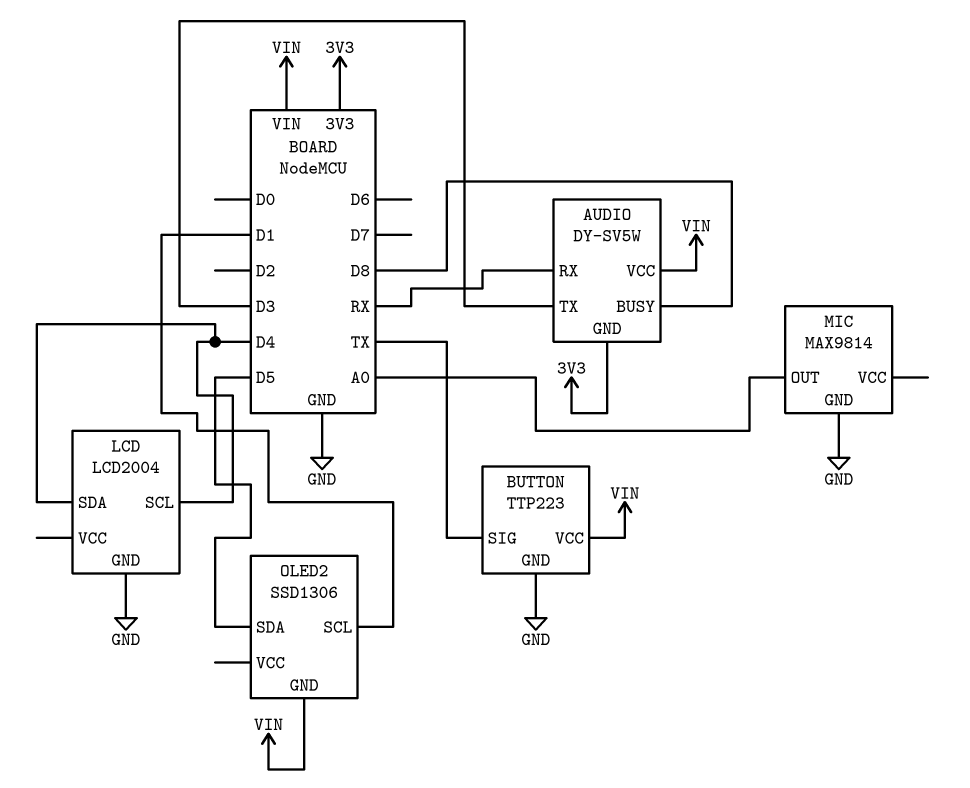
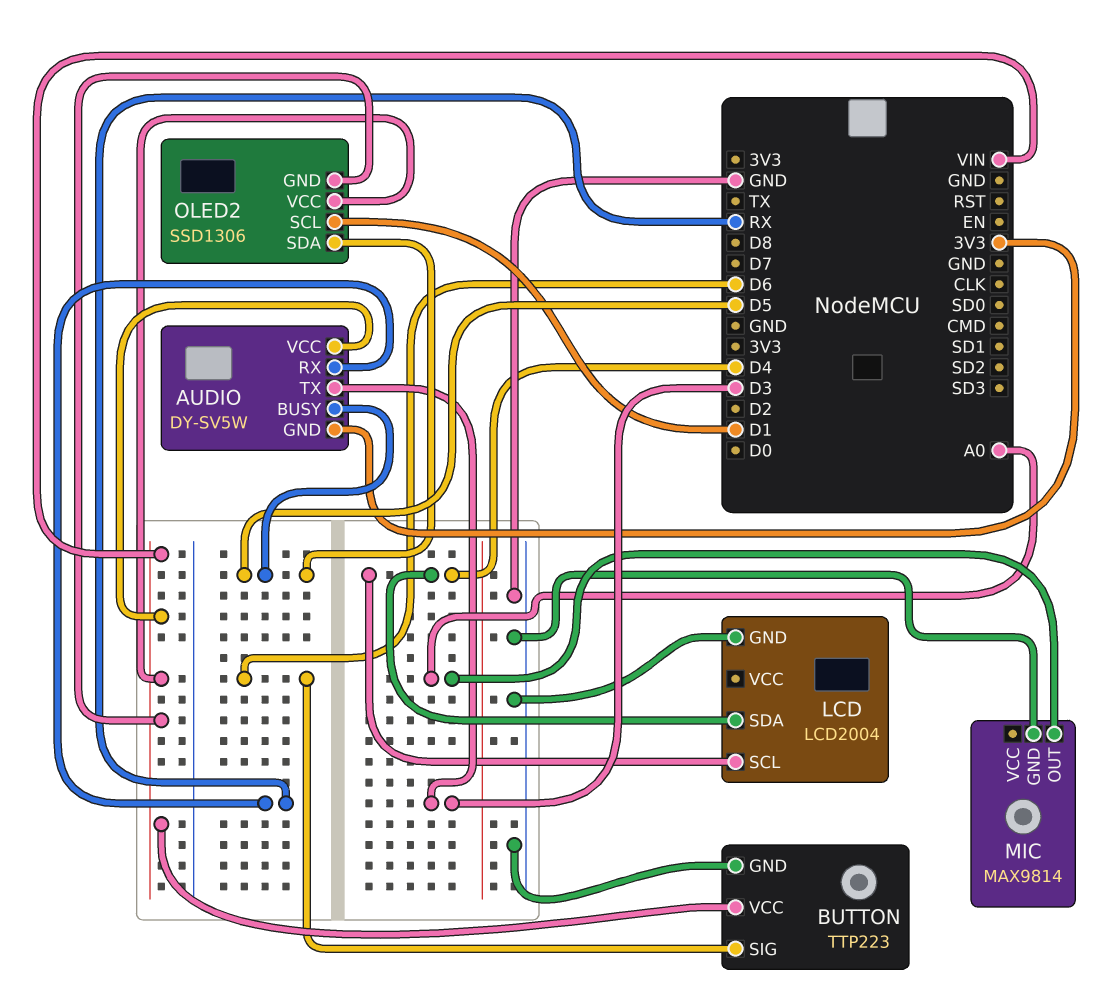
AUDIO pin BUSY: D8 -> D5
BUTTON pin SIG: TX -> D6
OLED2 pin VCC: none -> VIN

